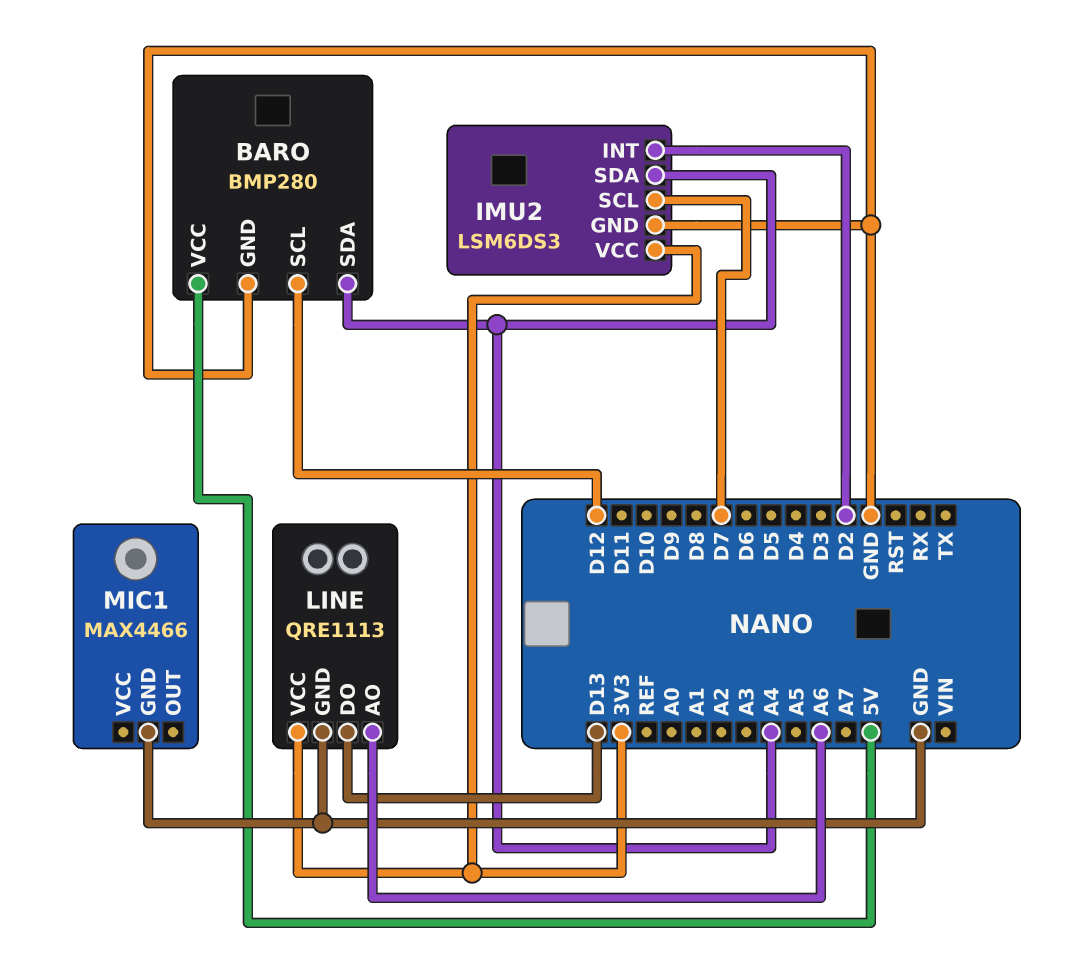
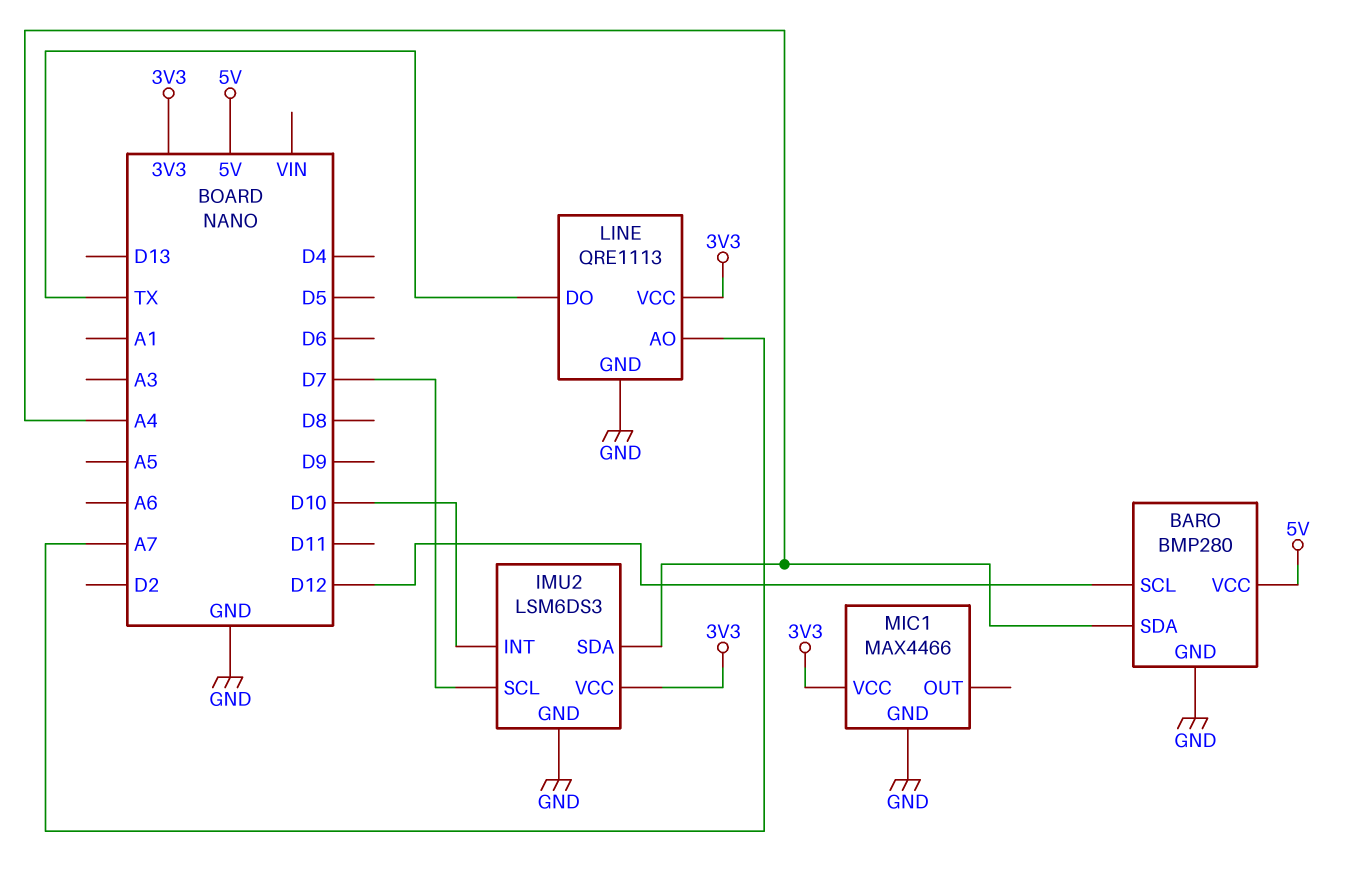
IMU2 pin INT: D2 -> D10
LINE pin AO: A6 -> A7
LINE pin DO: D13 -> TX
MIC1 pin VCC: none -> 3V3

